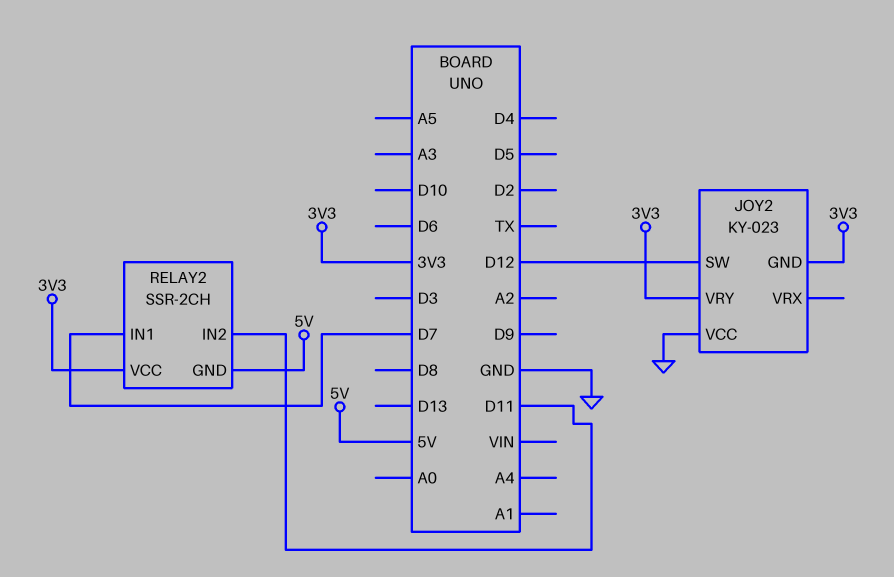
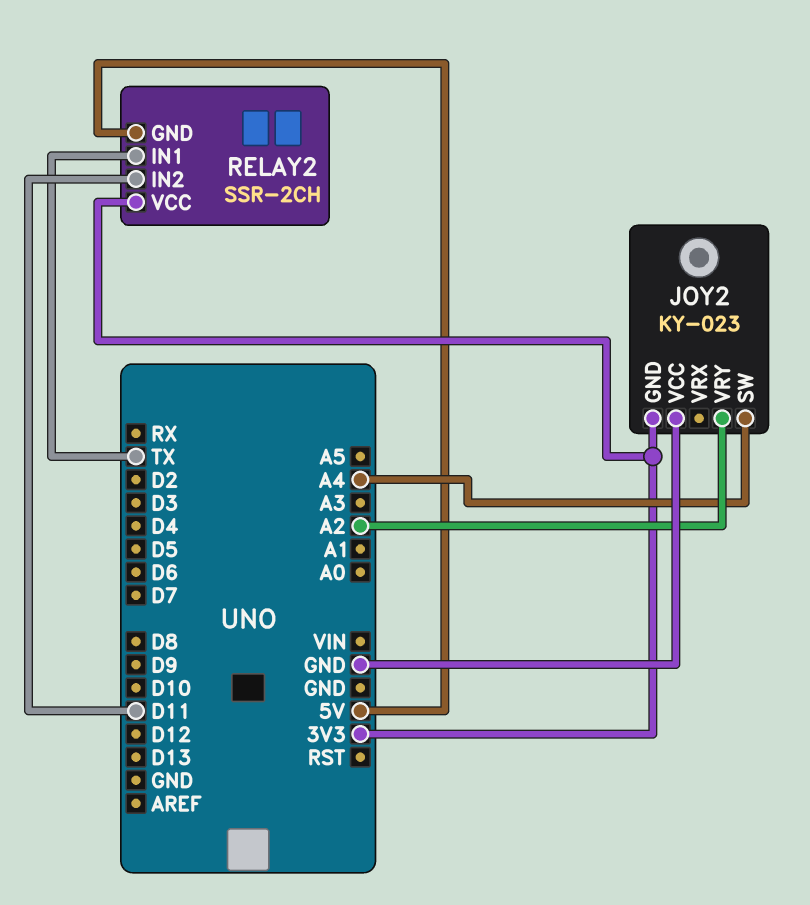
JOY2 pin SW: D12 -> A4
JOY2 pin VRY: 3V3 -> A2
RELAY2 pin IN1: D7 -> TX

